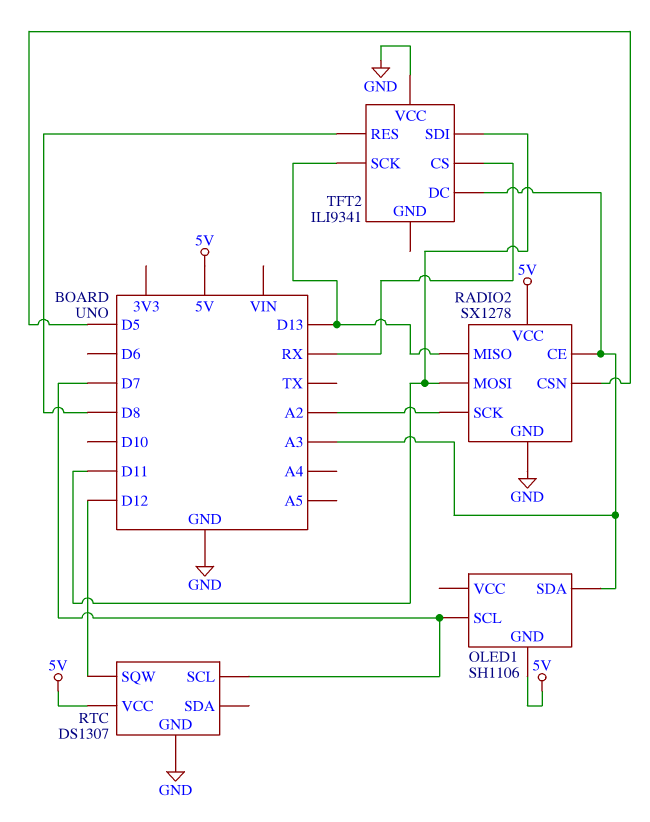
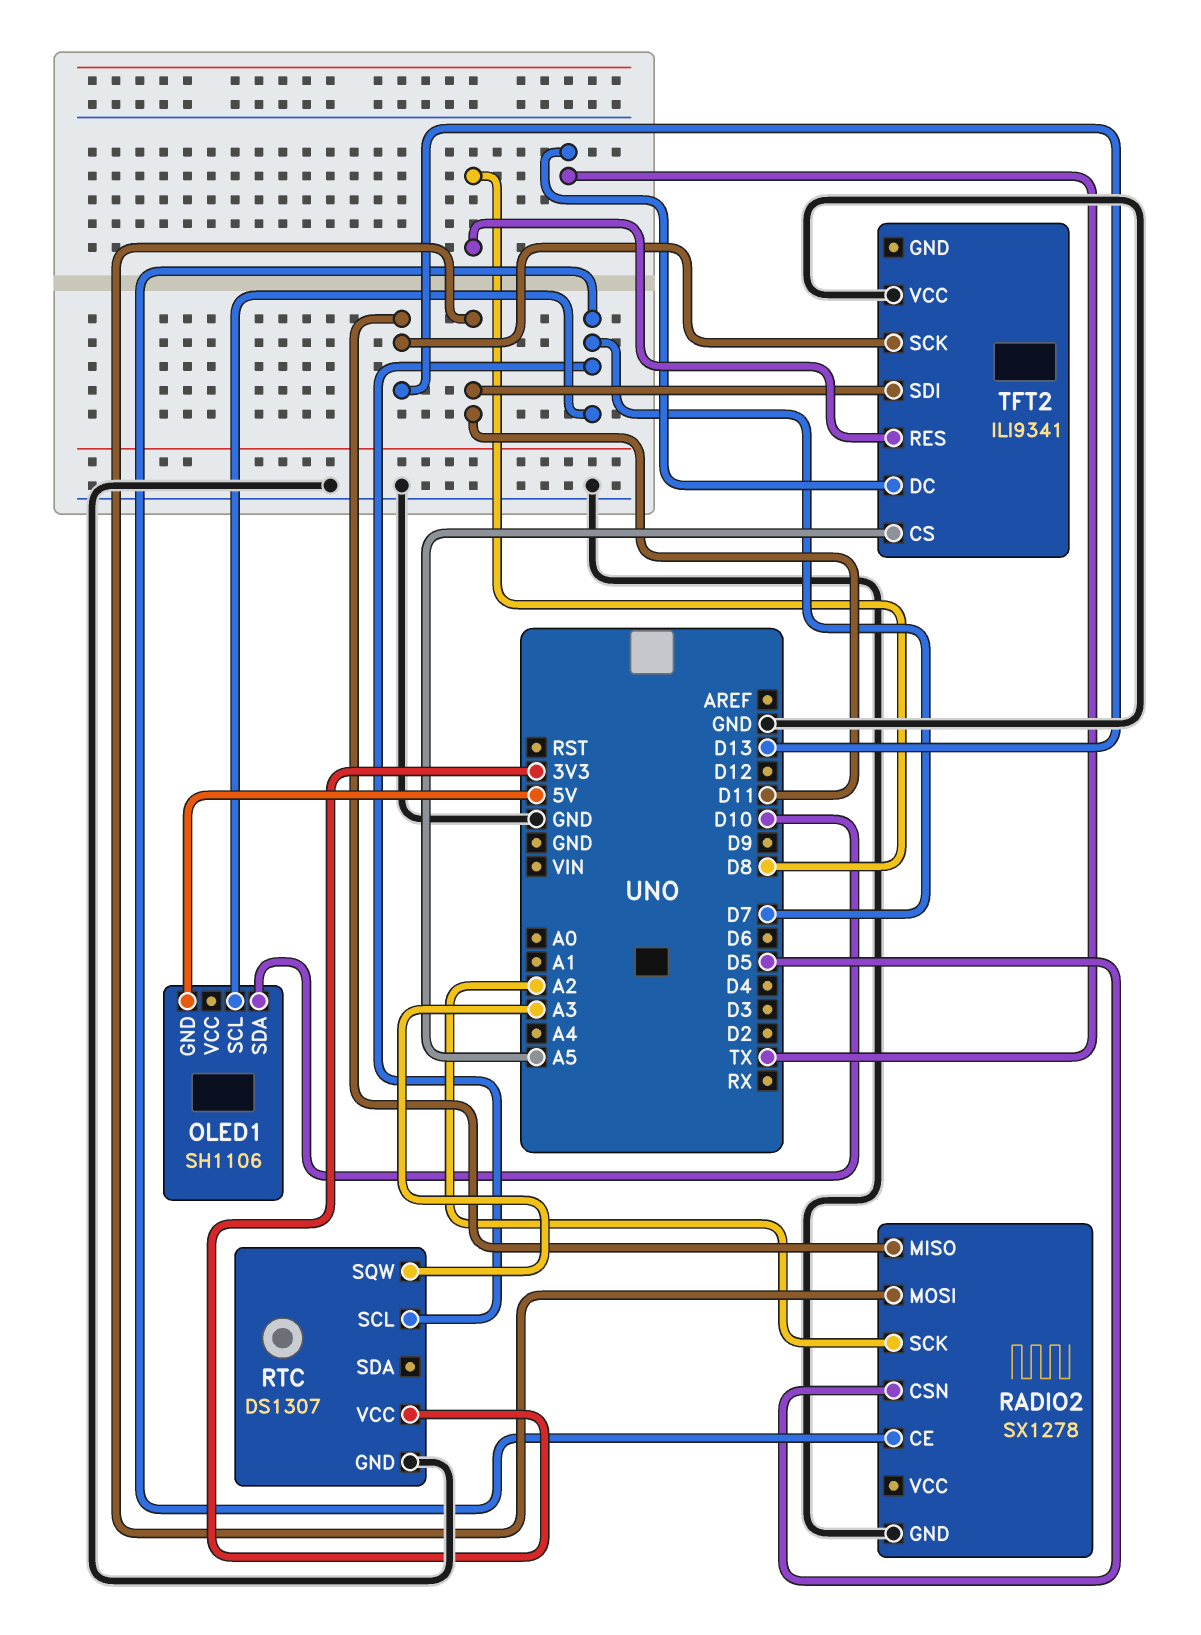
OLED1 pin SDA: A3 -> D10
RADIO2 pin CE: A3 -> D7
RADIO2 pin VCC: 5V -> none
RTC pin SQW: D12 -> A3
RTC pin VCC: 5V -> 3V3
TFT2 pin CS: RX -> A5
TFT2 pin DC: A3 -> TX

